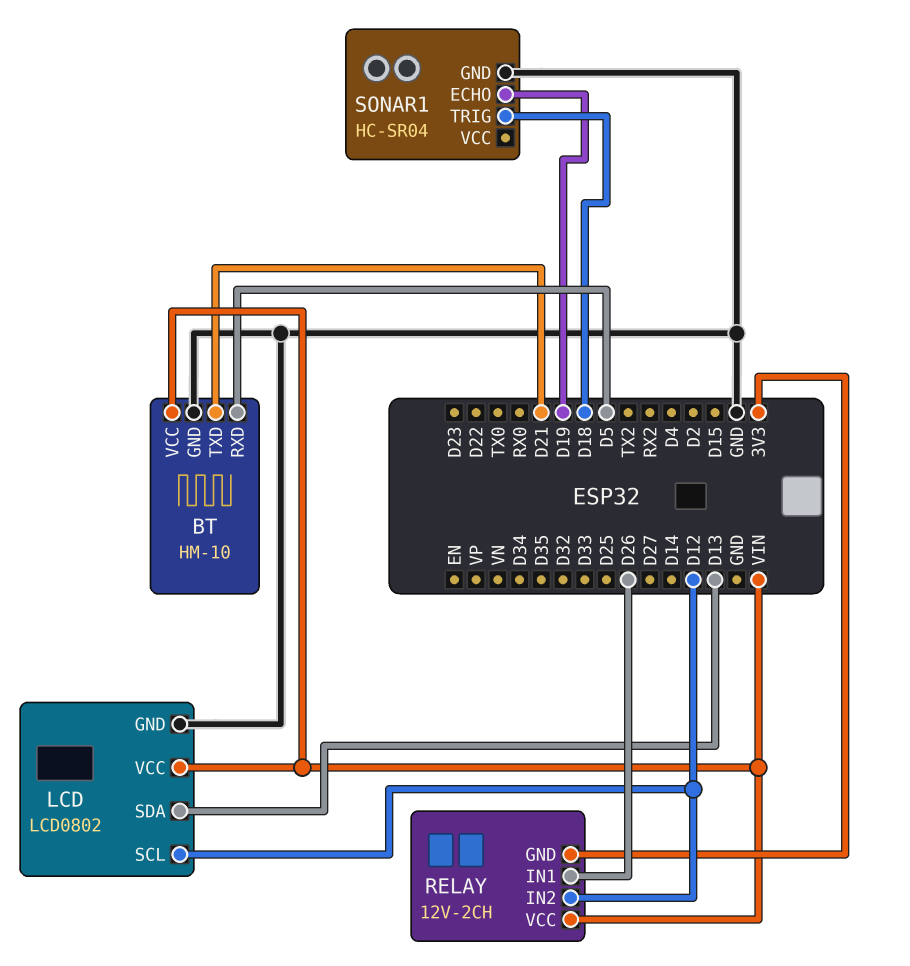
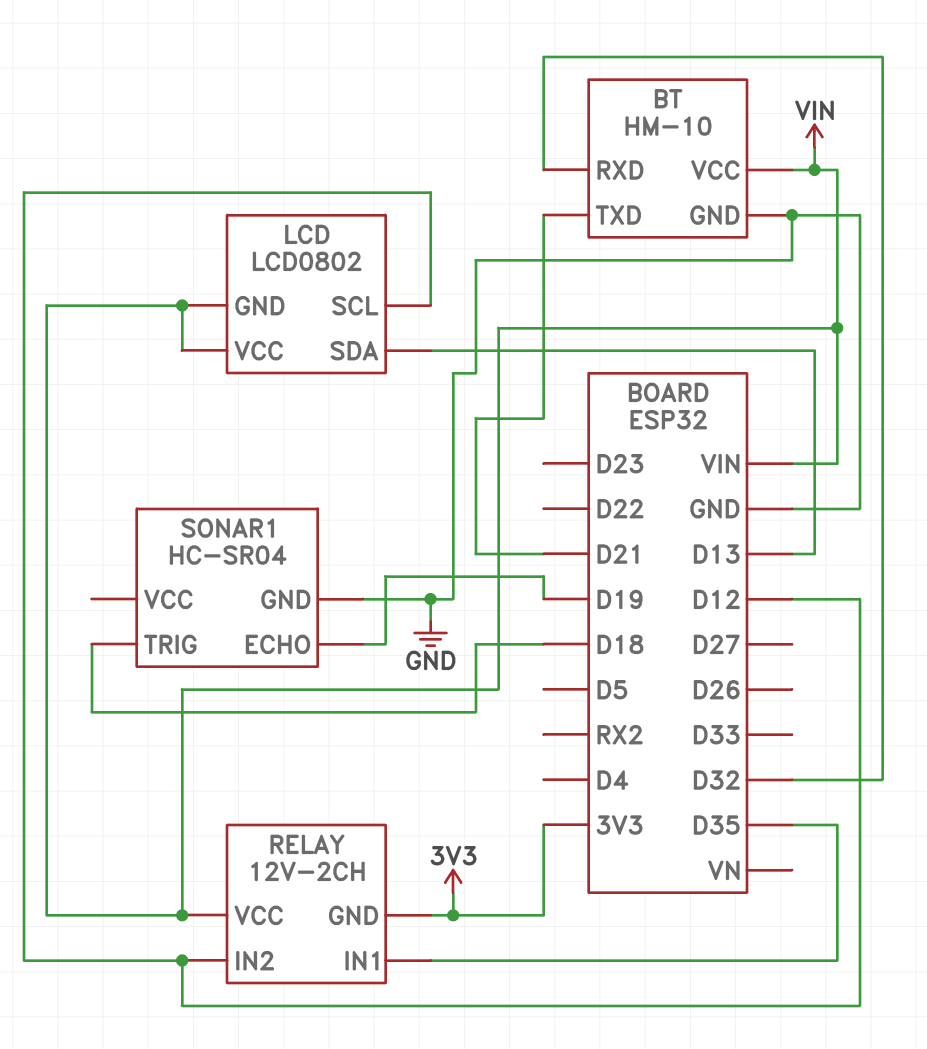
BT pin RXD: D5 -> D32
LCD pin GND: GND -> VIN
RELAY pin IN1: D26 -> D35

